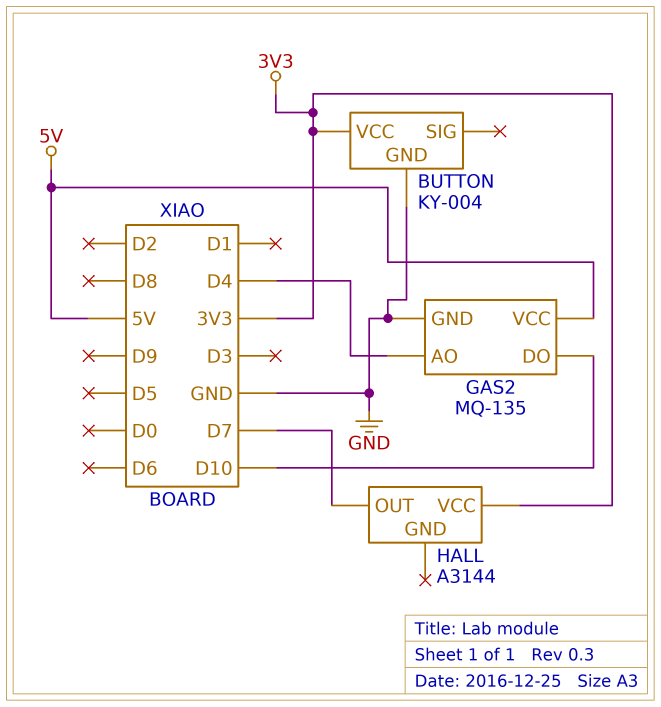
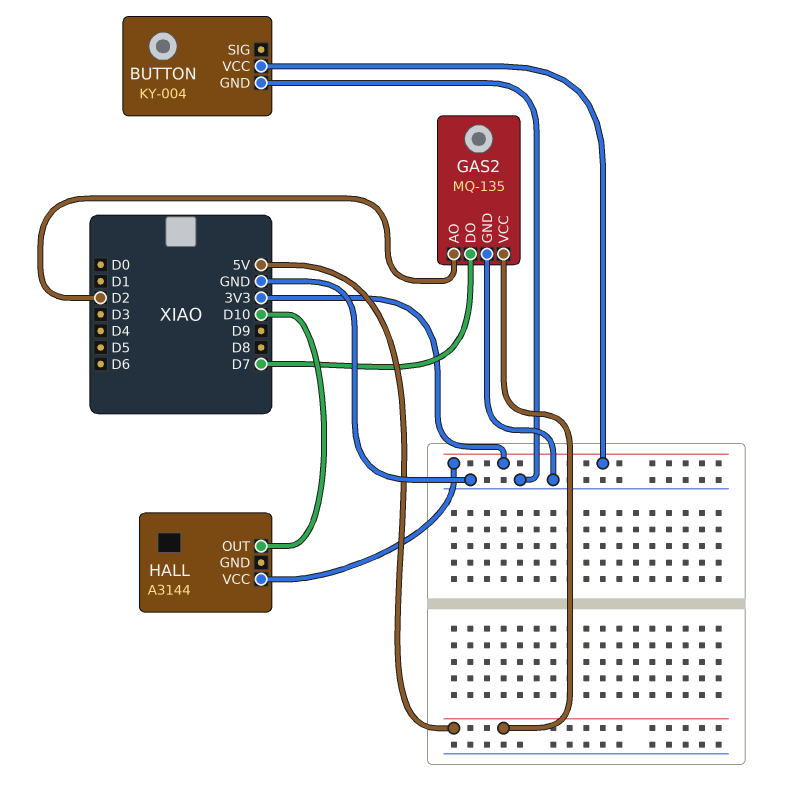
GAS2 pin AO: D4 -> D2
GAS2 pin DO: D10 -> D7
HALL pin OUT: D7 -> D10

